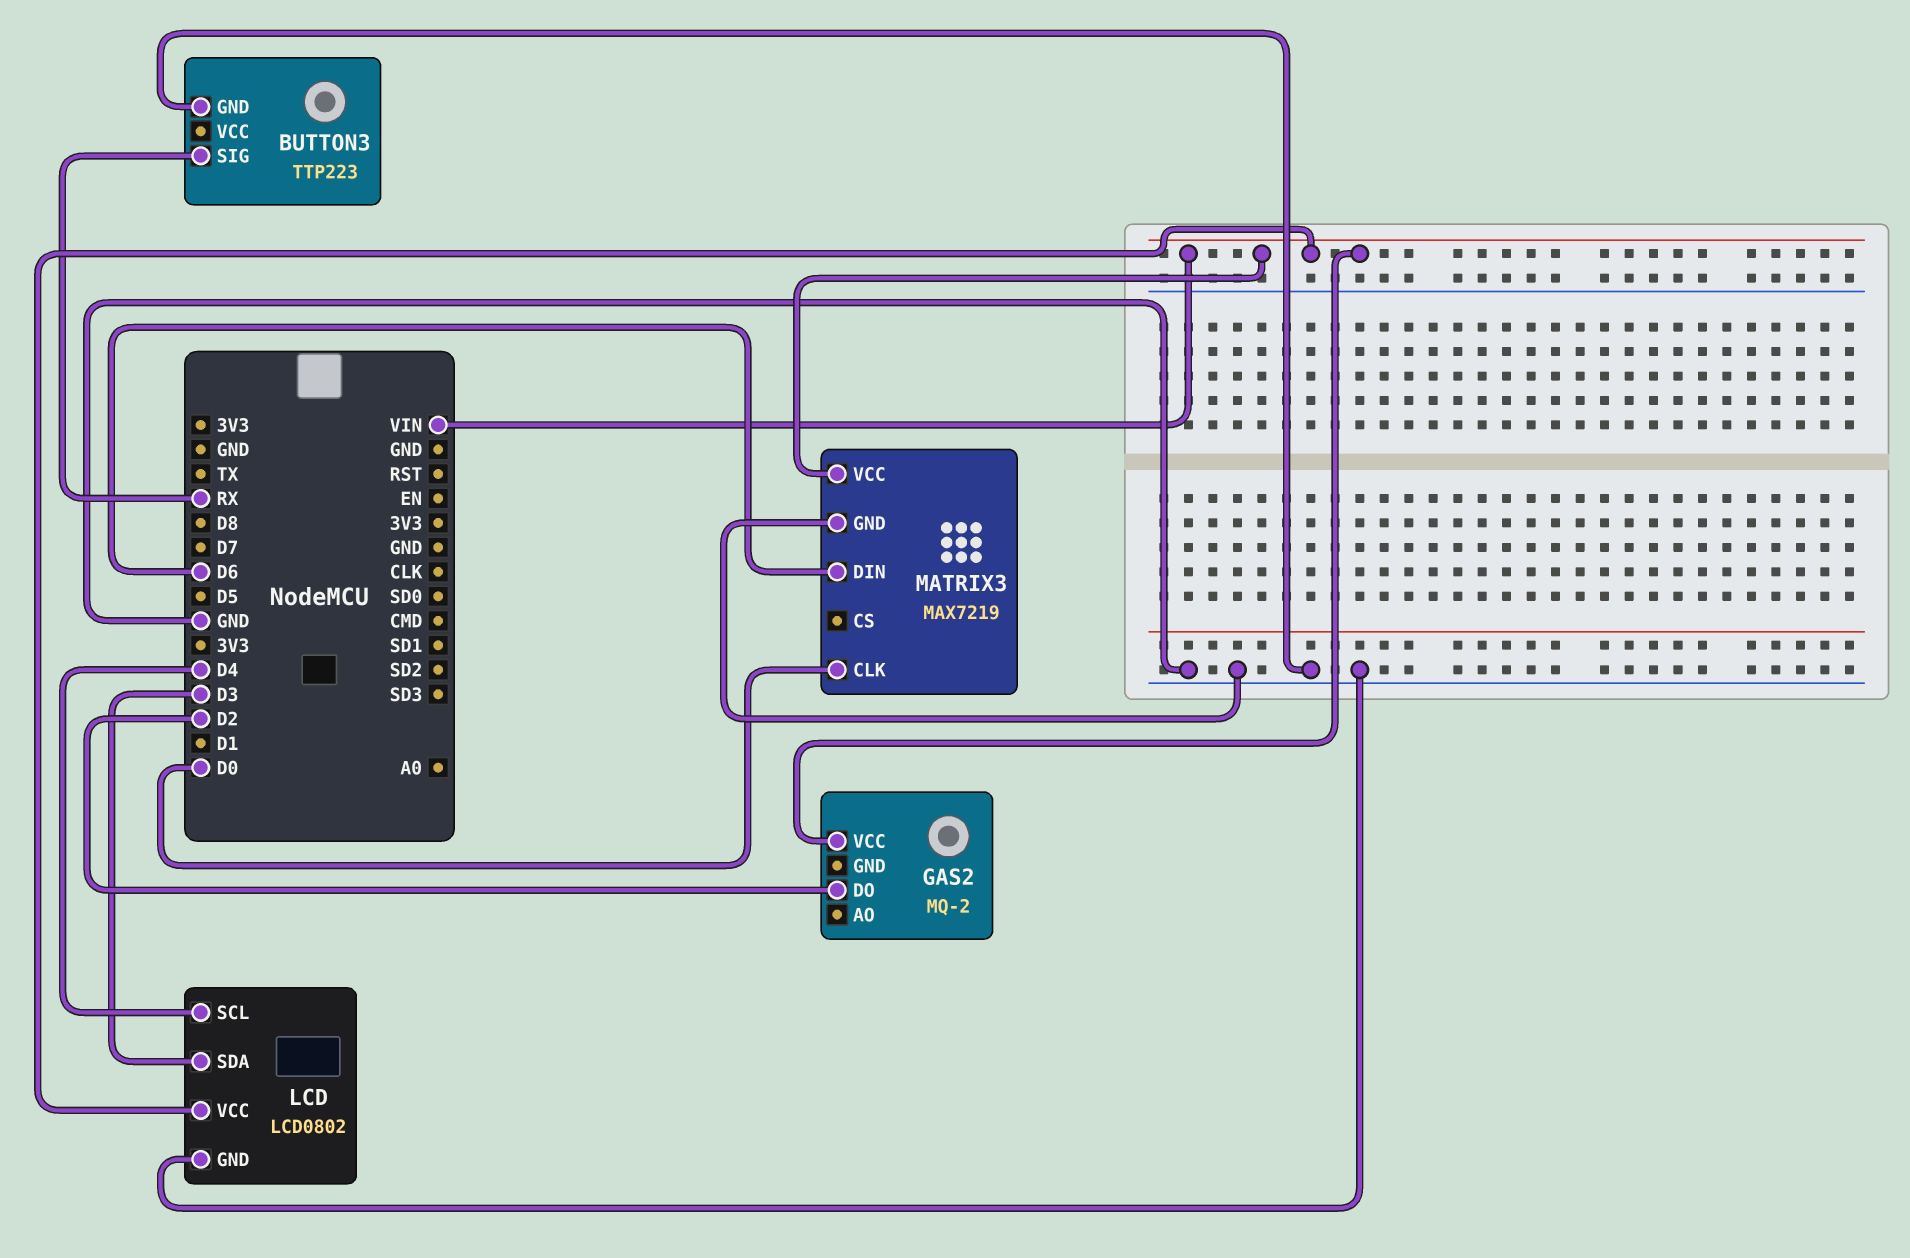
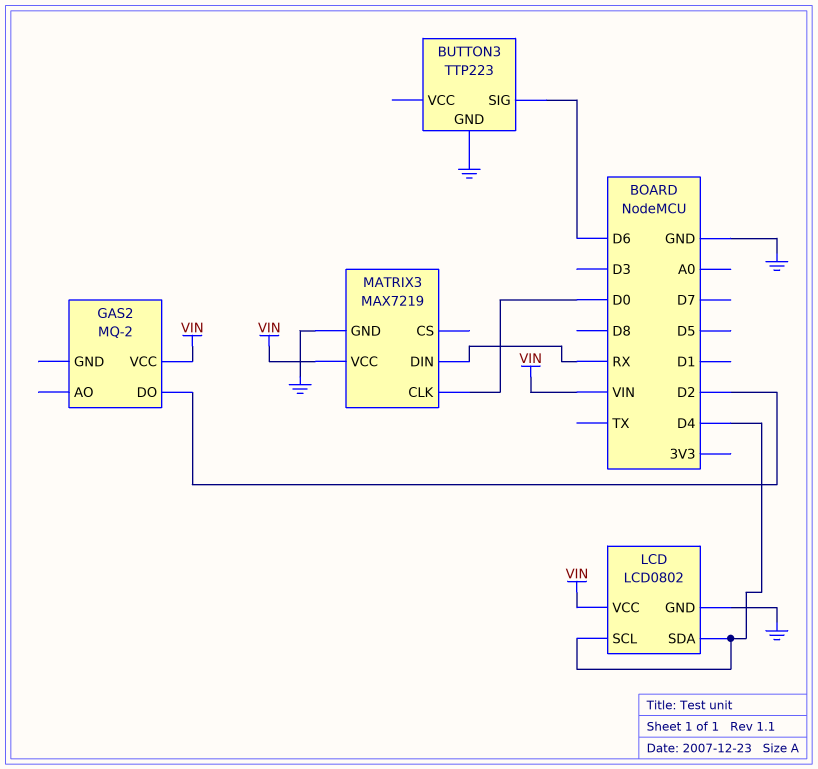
BUTTON3 pin SIG: RX -> D6
LCD pin SDA: D3 -> D4
MATRIX3 pin DIN: D6 -> RX

